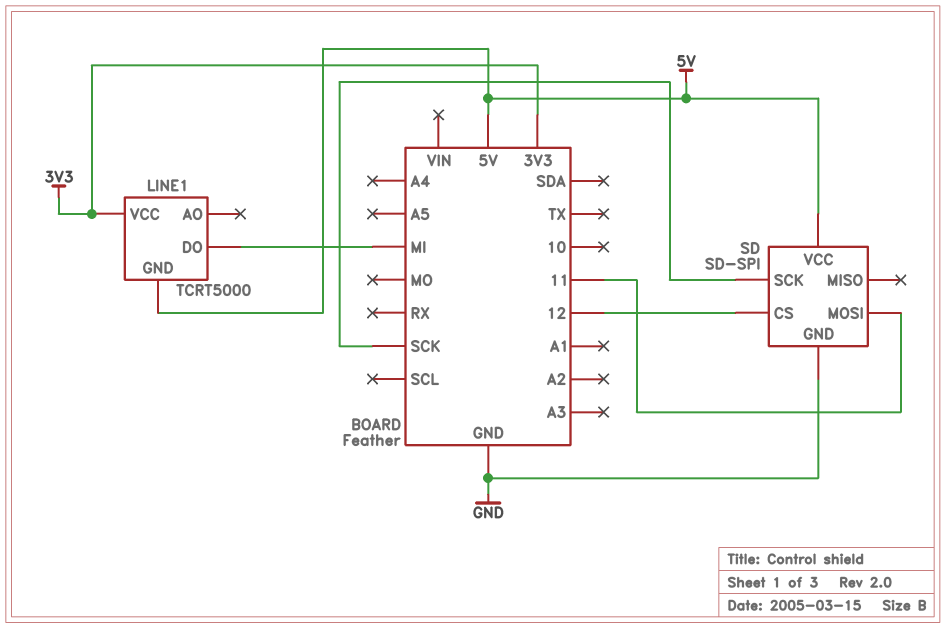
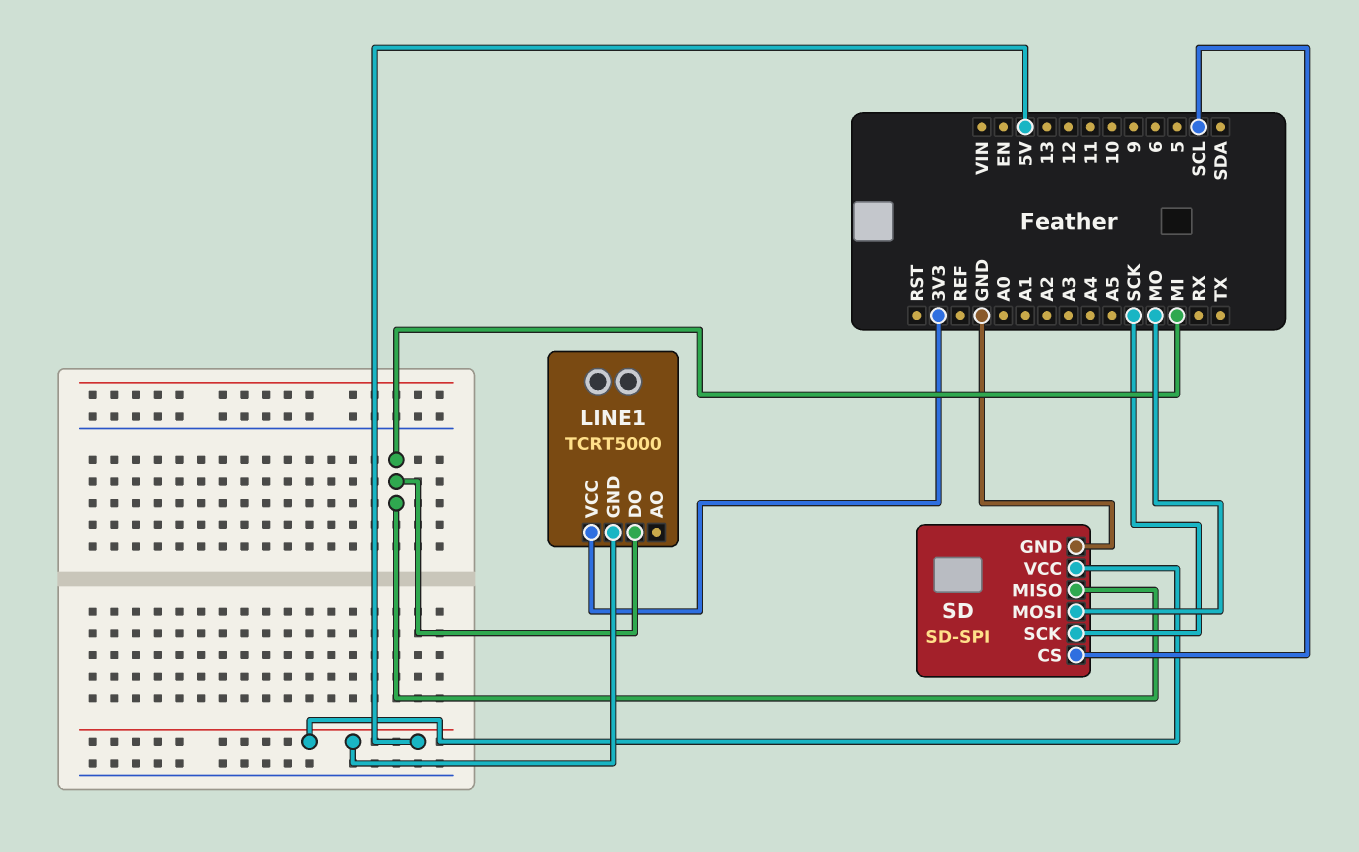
SD pin CS: 12 -> SCL
SD pin MISO: none -> MI
SD pin MOSI: 11 -> MO

